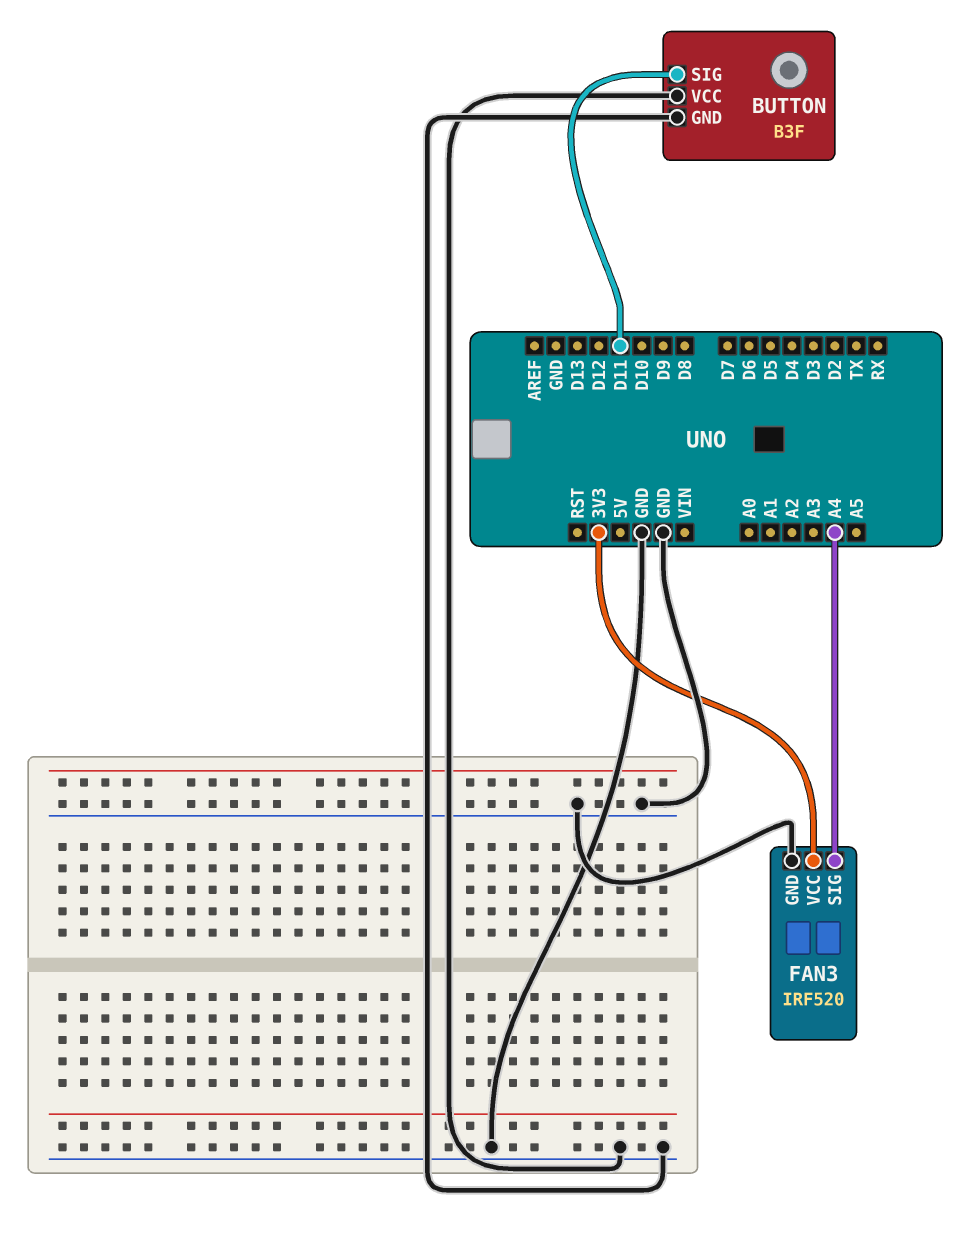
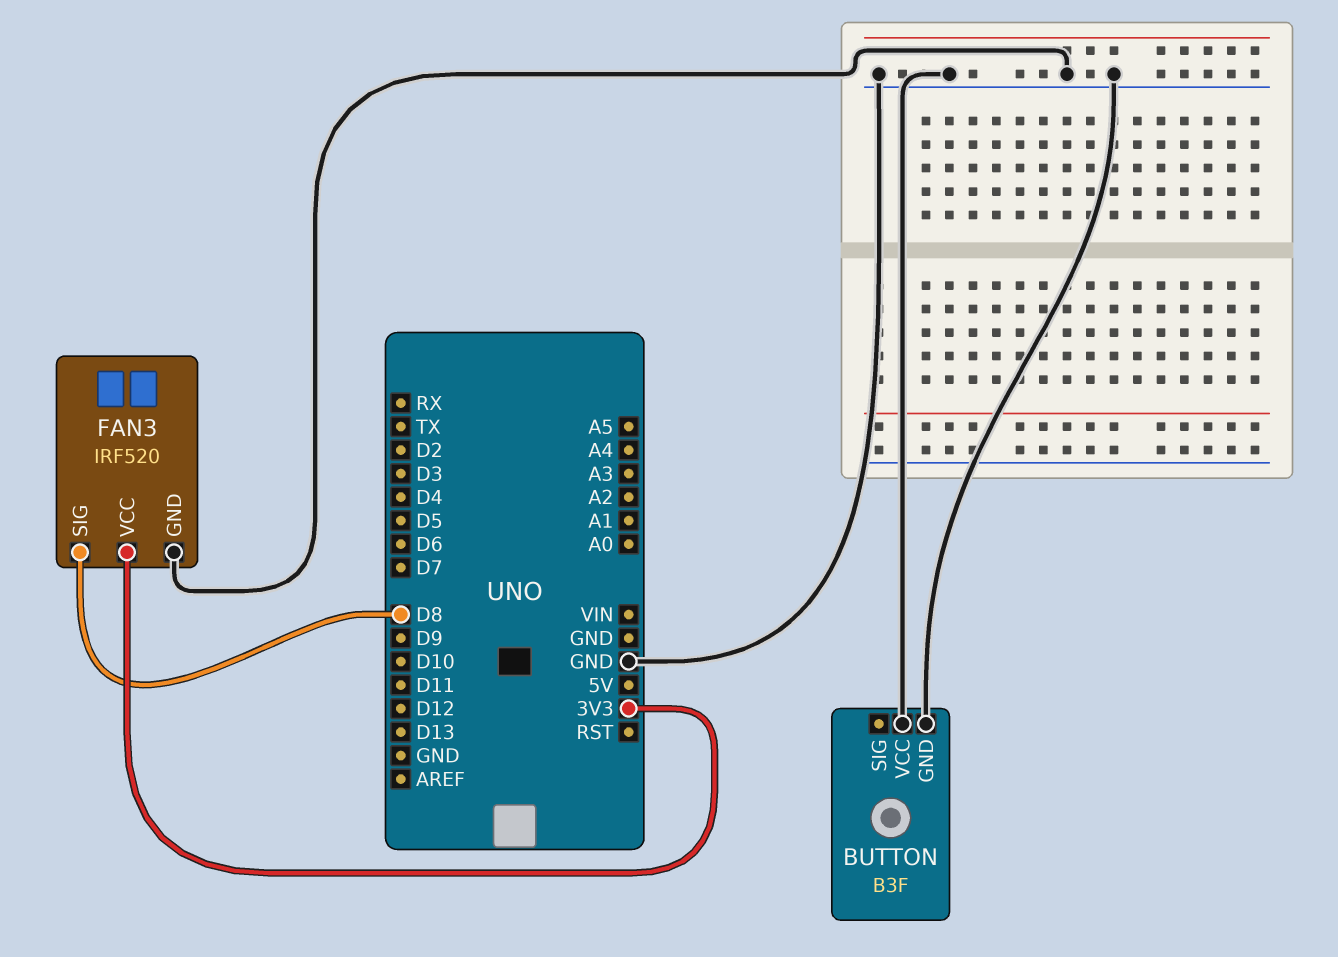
BUTTON pin SIG: D11 -> none
FAN3 pin SIG: A4 -> D8

